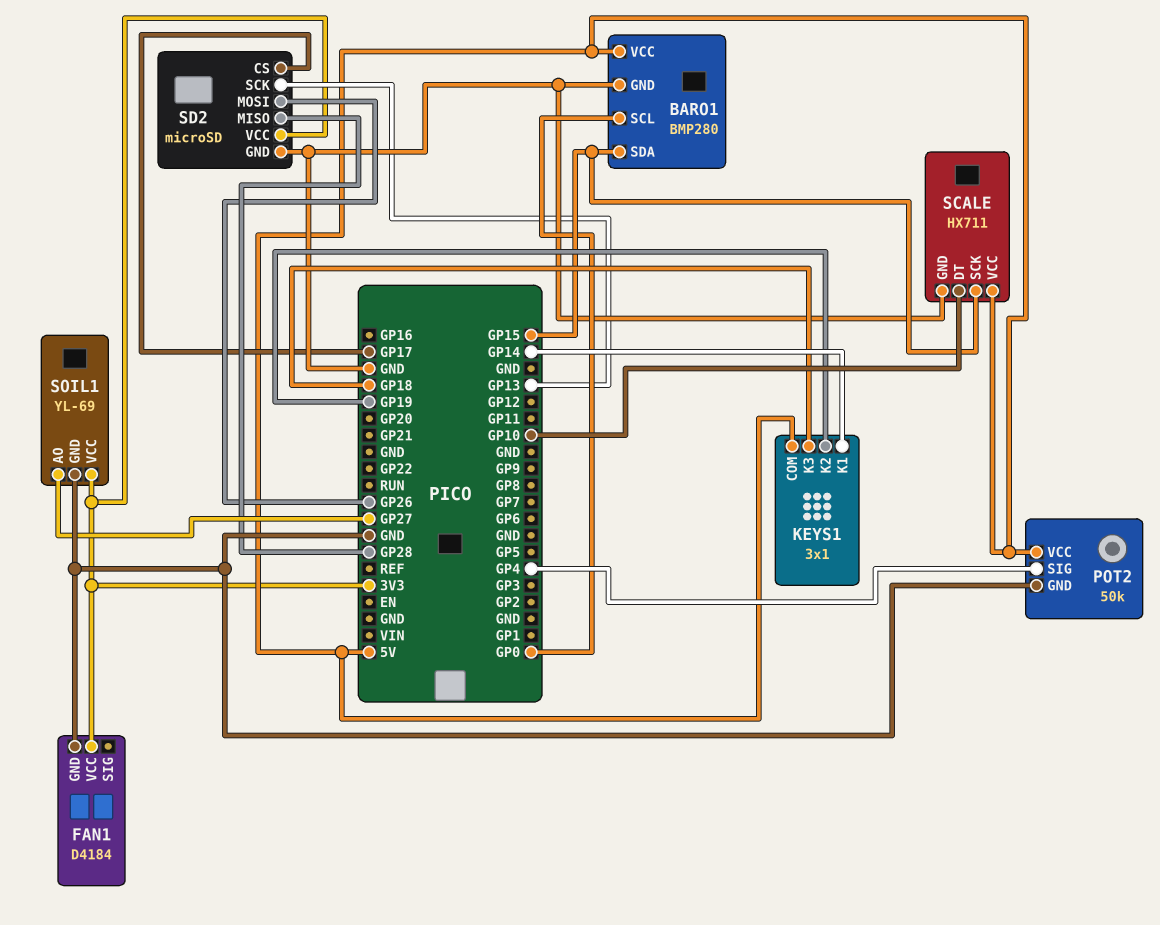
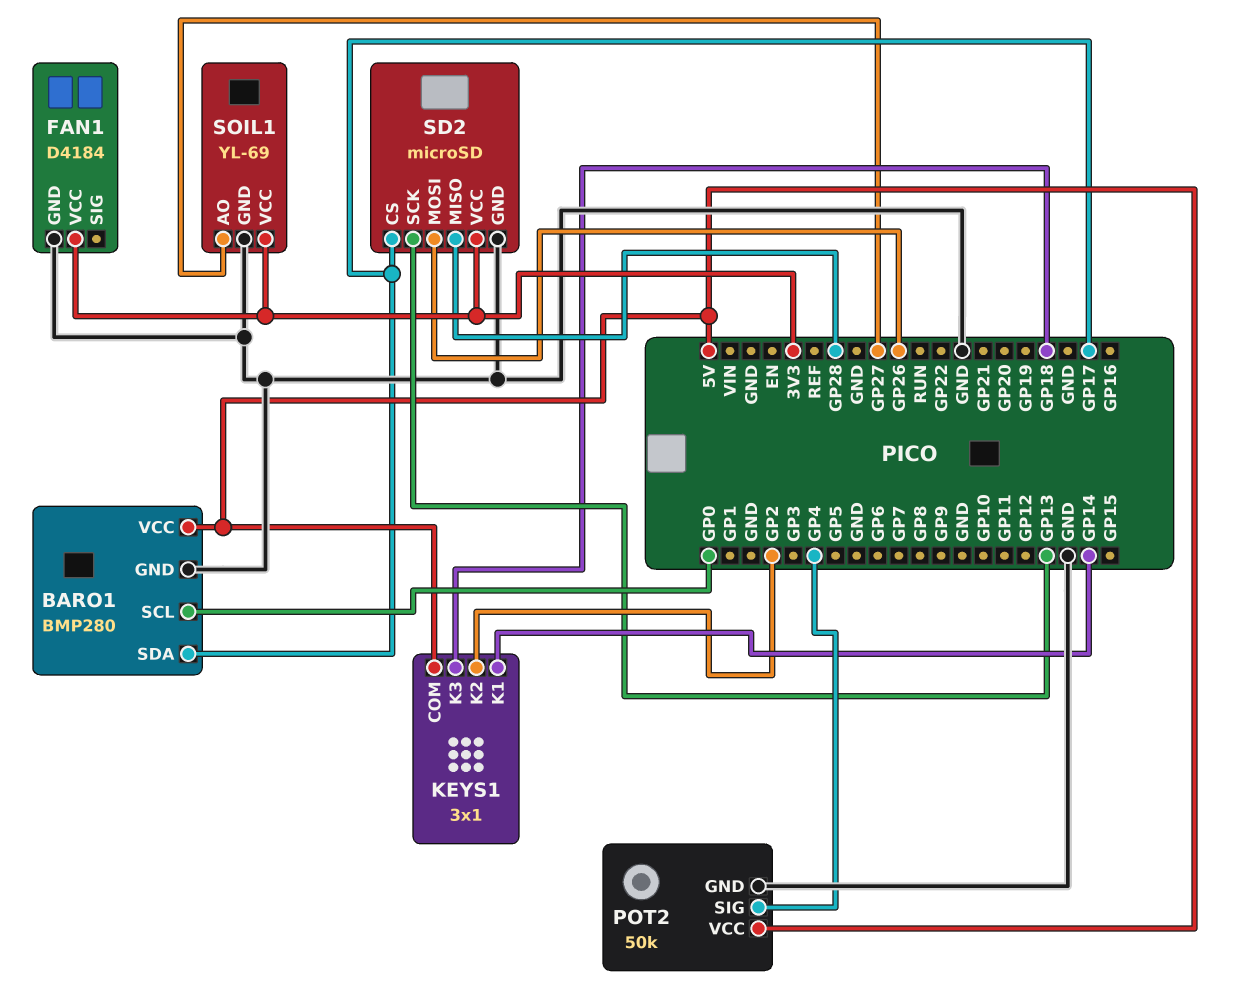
BARO1 pin SDA: GP15 -> GP17
KEYS1 pin K2: GP19 -> GP2
SCALE: HX711 -> none
SCALE pin DT: GP10 -> none
SCALE pin GND: GND -> none
SCALE pin SCK: GP15 -> none
SCALE pin VCC: 5V -> none

